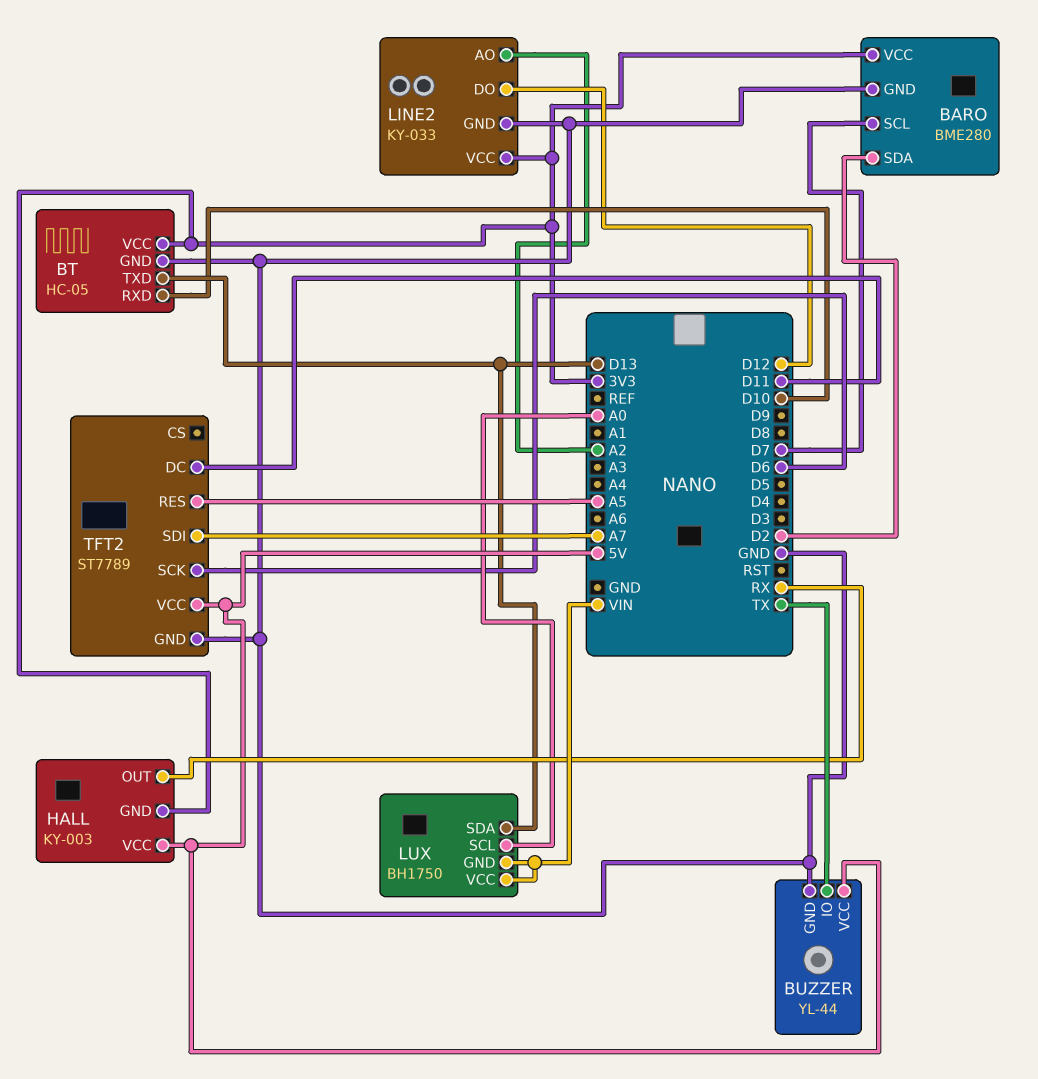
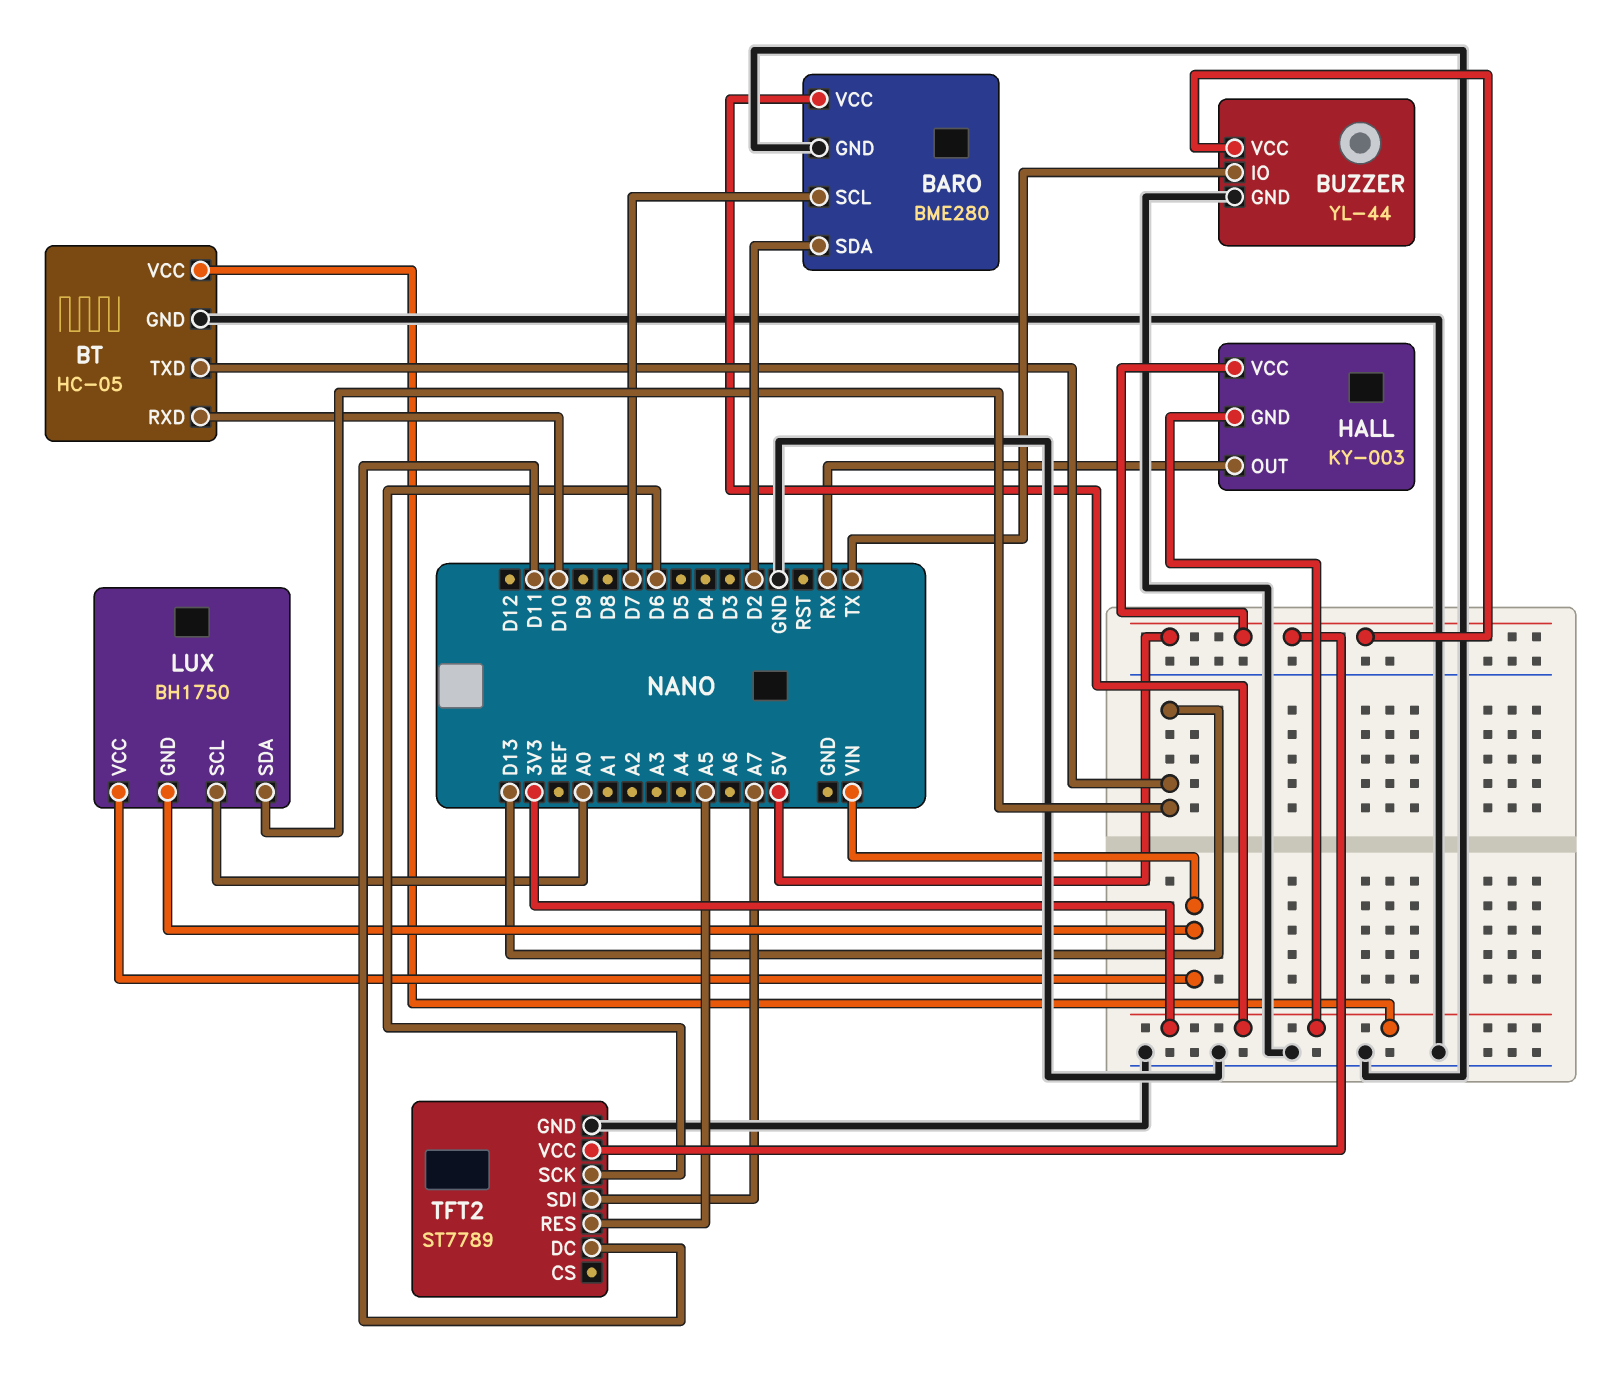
LINE2: KY-033 -> none
LINE2 pin AO: A2 -> none
LINE2 pin DO: D12 -> none
LINE2 pin GND: GND -> none
LINE2 pin VCC: 3V3 -> none

